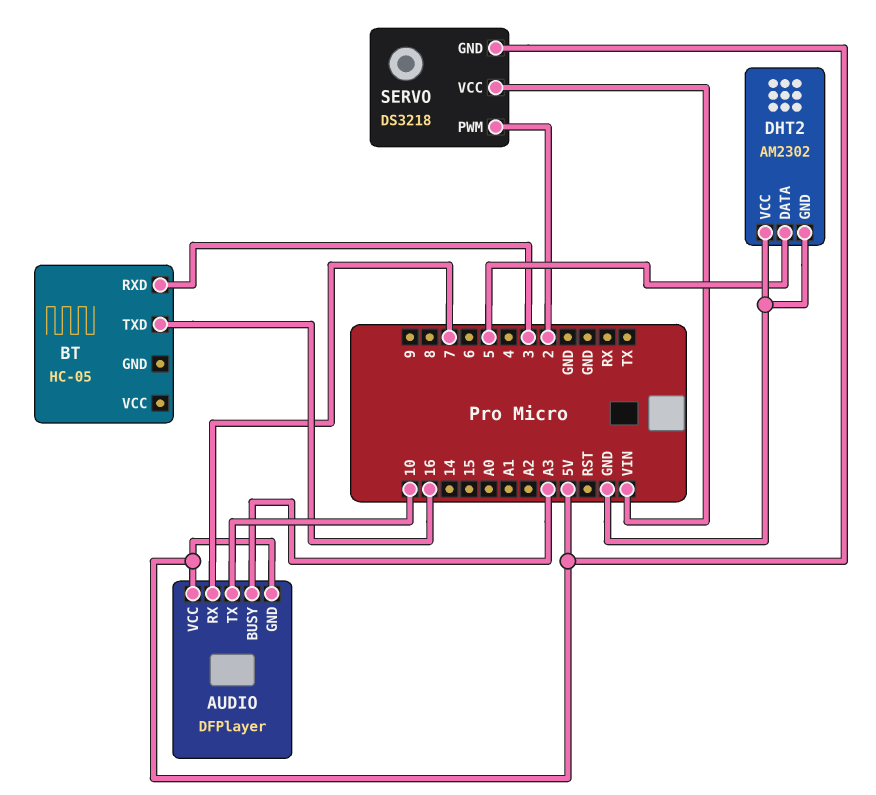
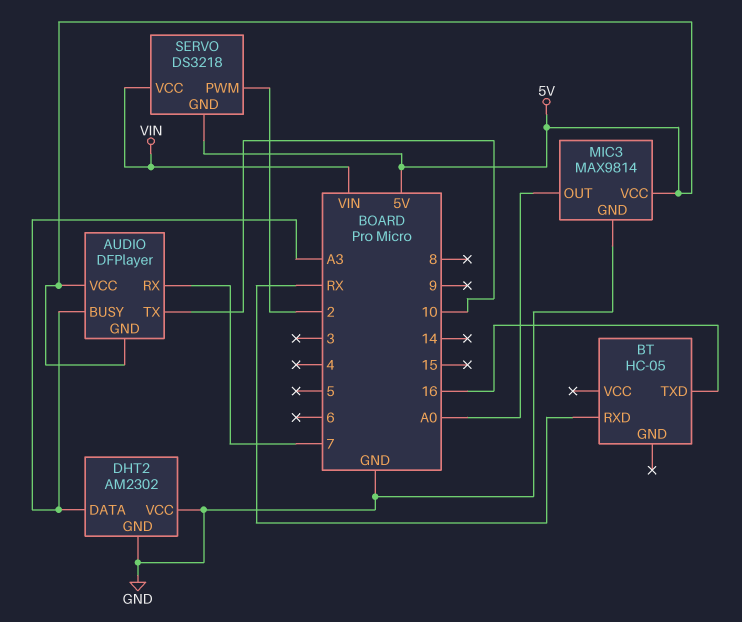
BT pin RXD: 3 -> RX
DHT2 pin DATA: 5 -> A3
MIC3: none -> MAX9814
MIC3 pin GND: none -> GND
MIC3 pin OUT: none -> A0
MIC3 pin VCC: none -> 5V

